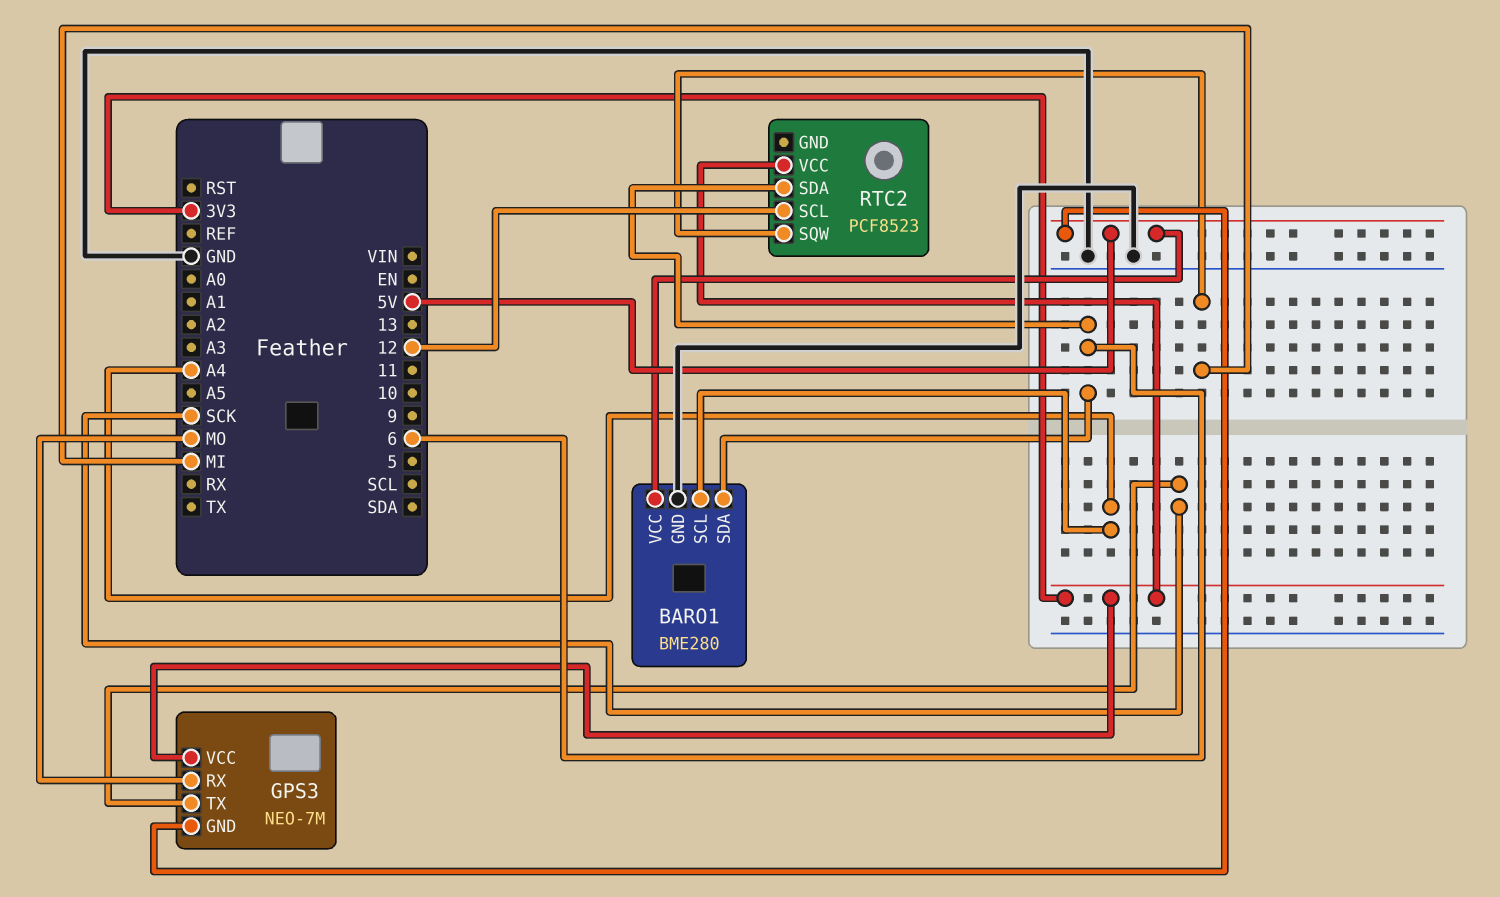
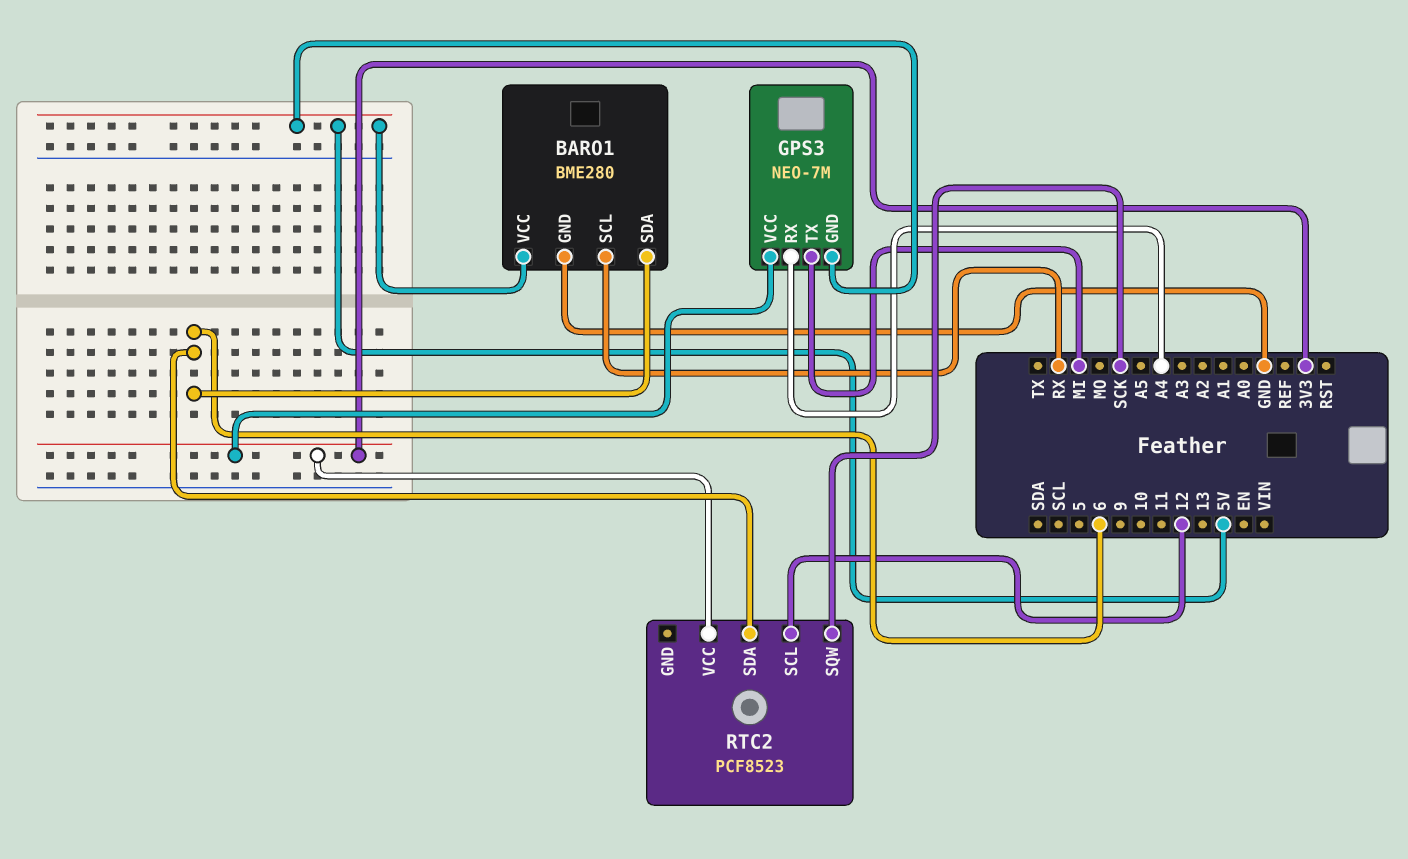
BARO1 pin SCL: A4 -> RX
GPS3 pin RX: MO -> A4
GPS3 pin TX: SCK -> MI
RTC2 pin SQW: MI -> SCK

